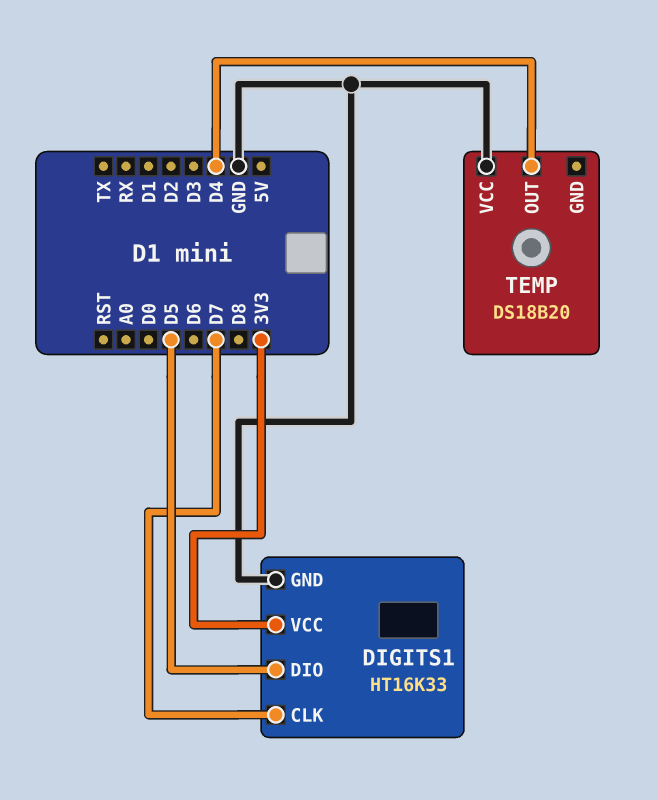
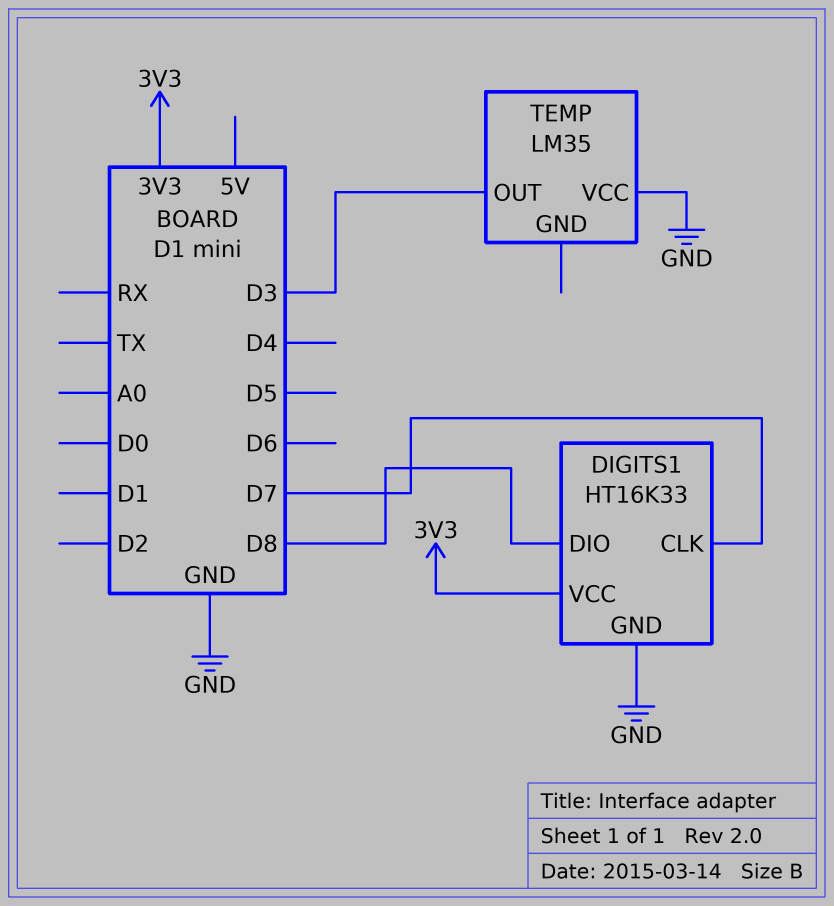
DIGITS1 pin DIO: D5 -> D8
TEMP: DS18B20 -> LM35
TEMP pin OUT: D4 -> D3

